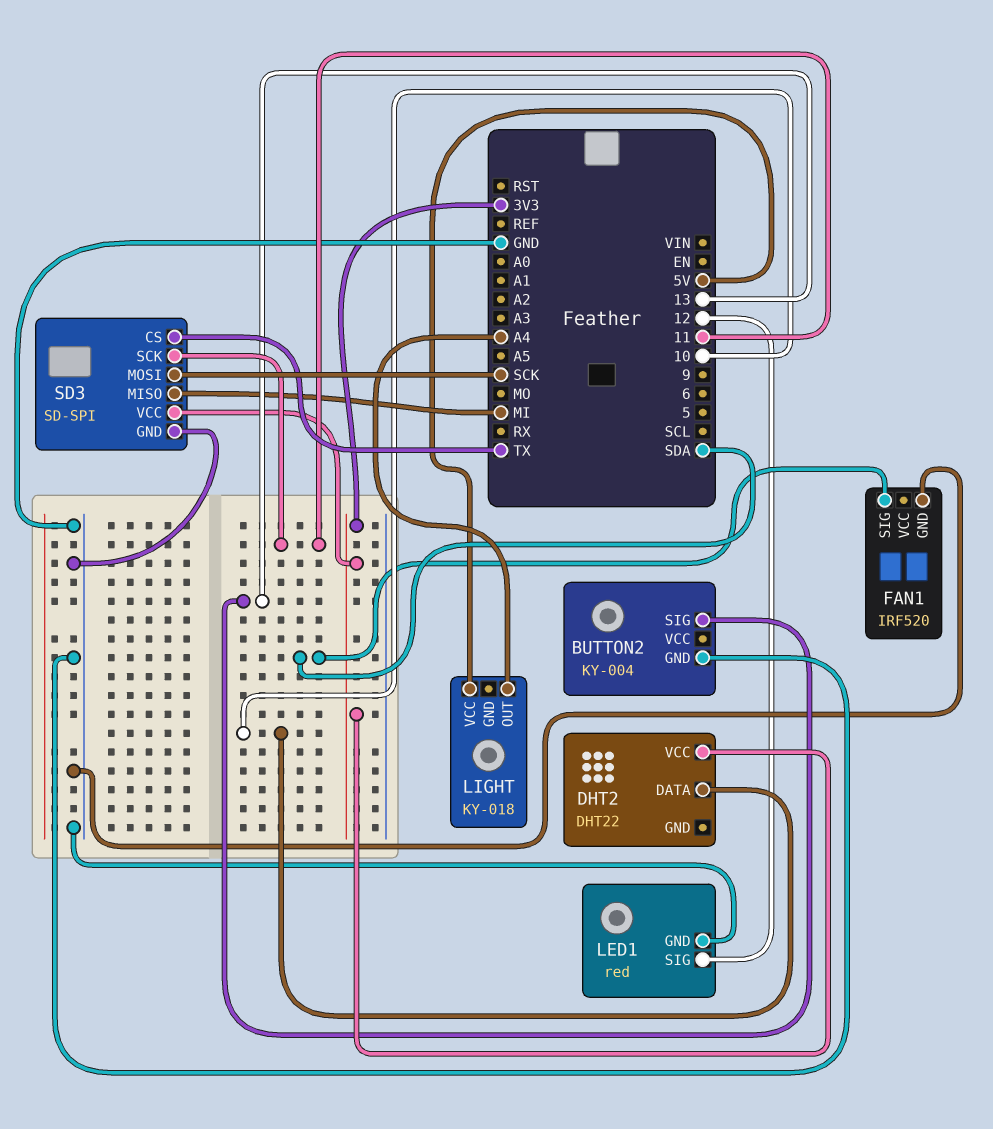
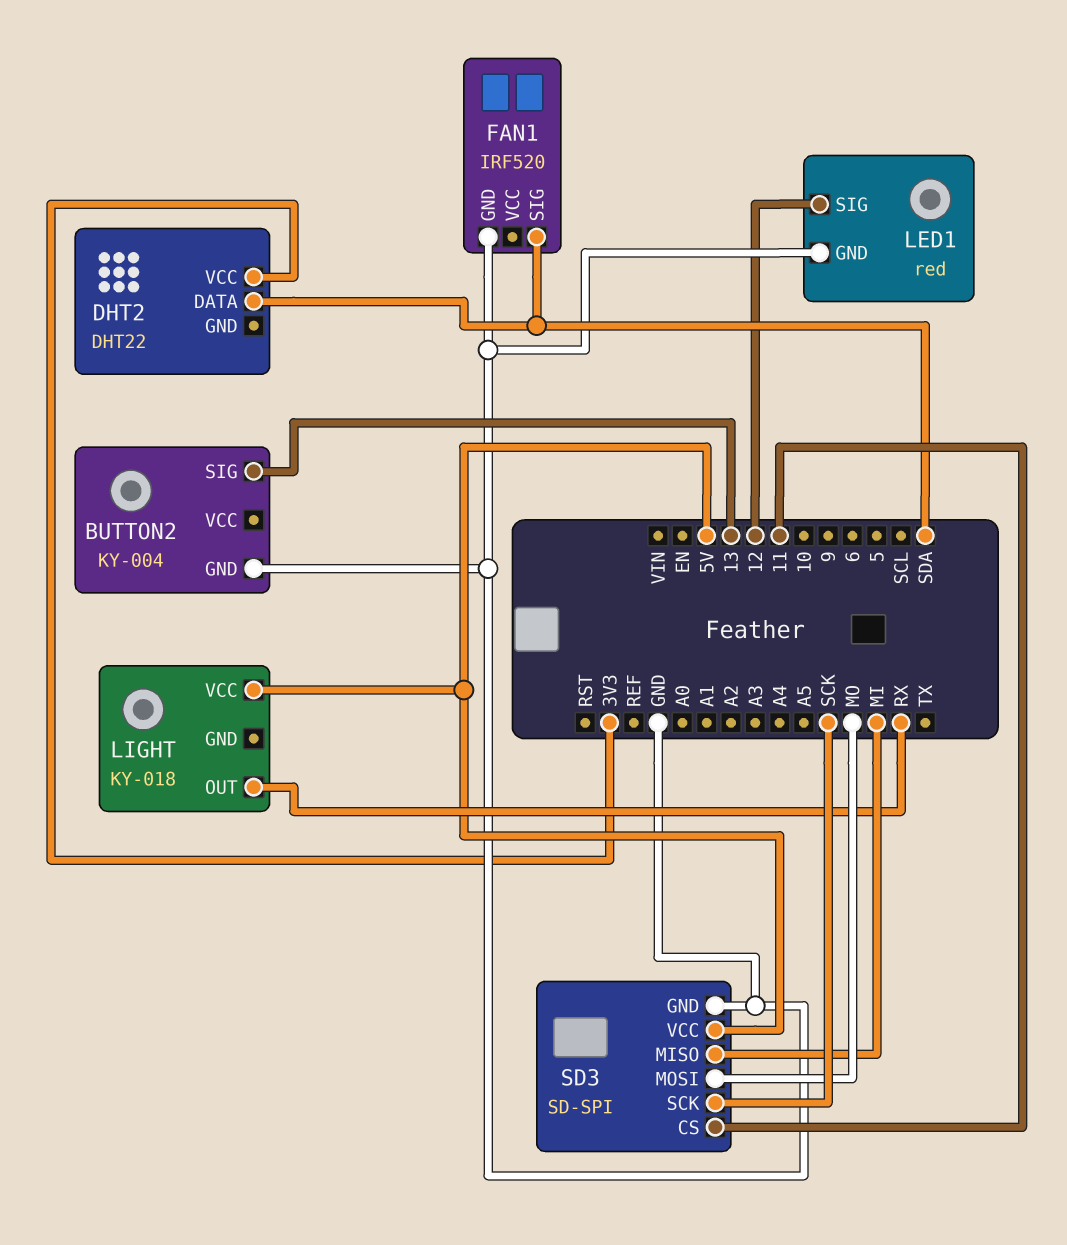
DHT2 pin DATA: 10 -> SDA
LIGHT pin OUT: A4 -> RX
SD3 pin CS: TX -> 11
SD3 pin MOSI: SCK -> MO
SD3 pin SCK: 11 -> SCK
SD3 pin VCC: 3V3 -> 5V

